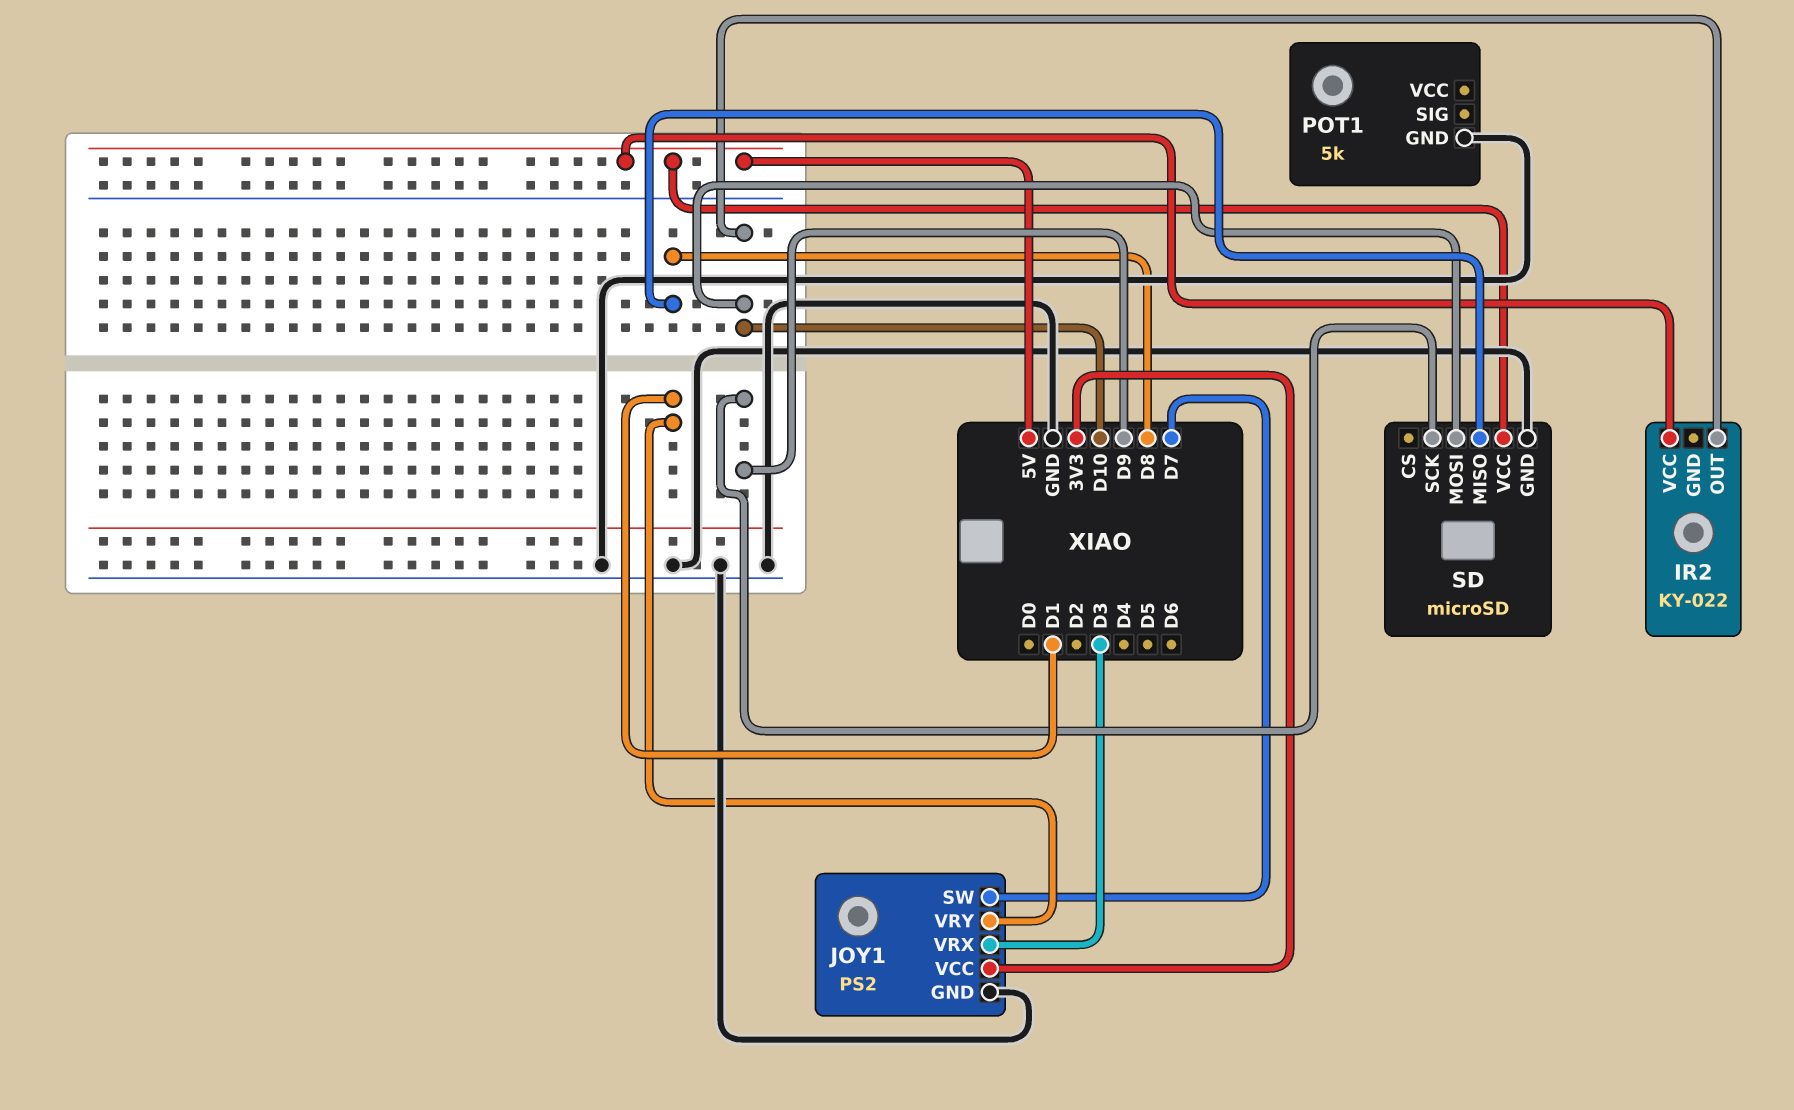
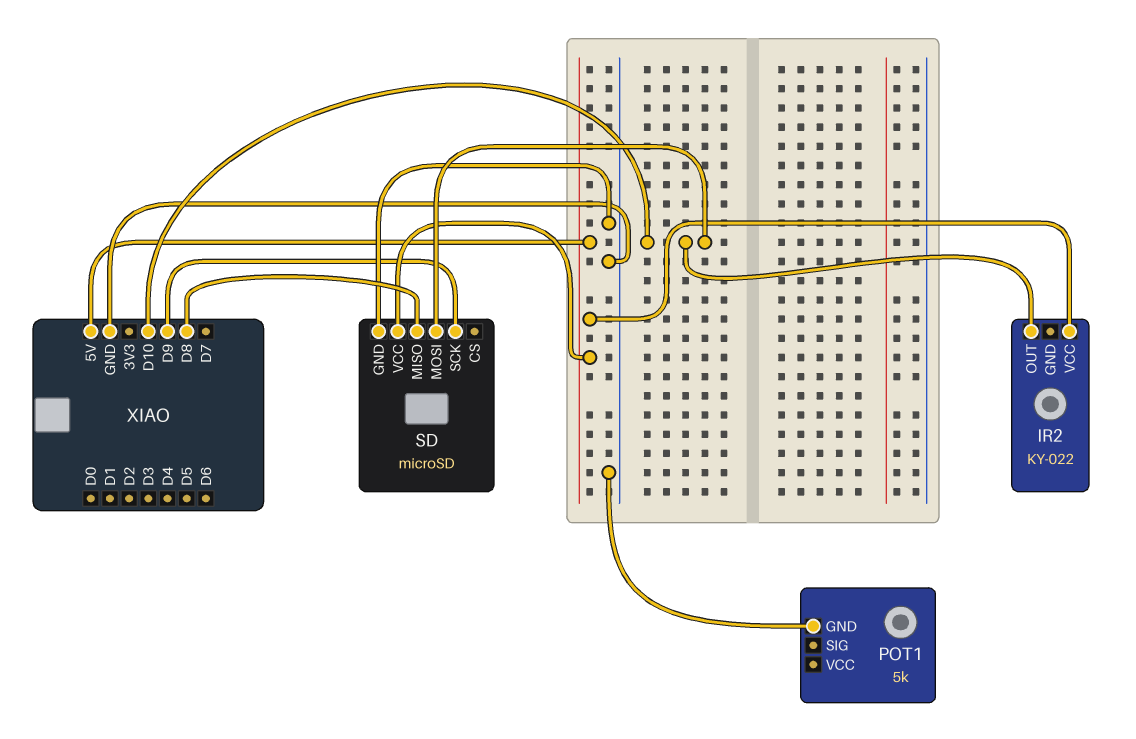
JOY1: PS2 -> none
JOY1 pin GND: GND -> none
JOY1 pin SW: D7 -> none
JOY1 pin VCC: 3V3 -> none
JOY1 pin VRX: D3 -> none
JOY1 pin VRY: D1 -> none

